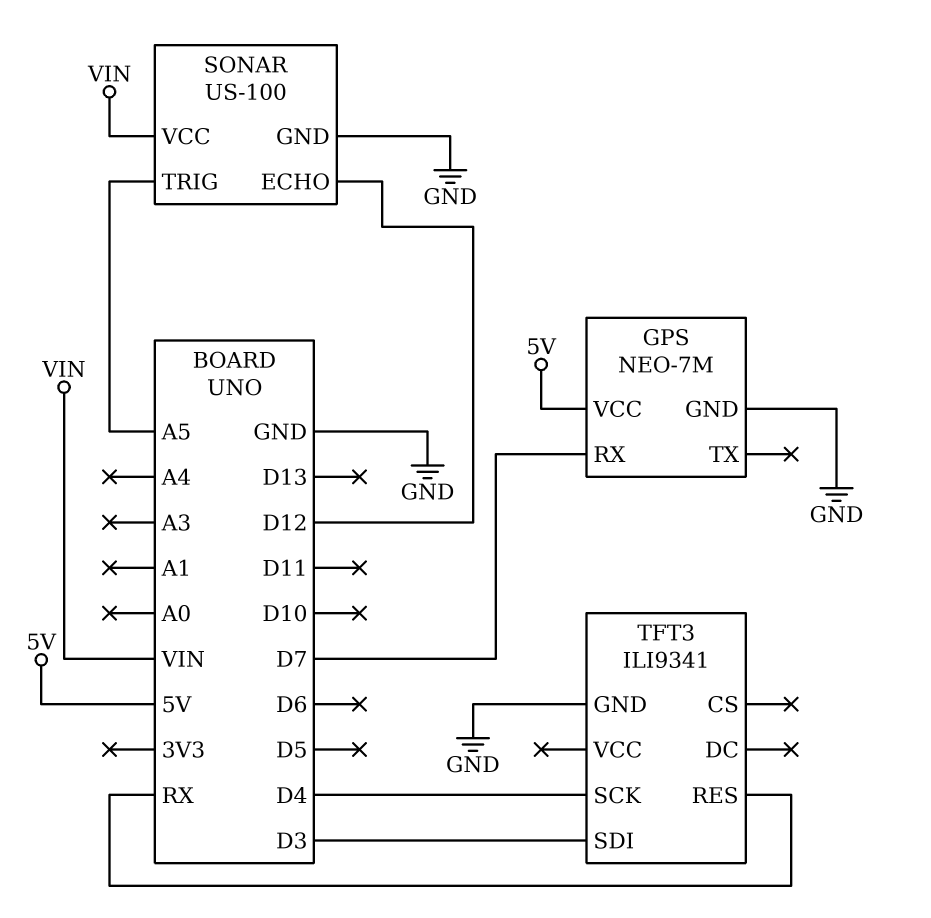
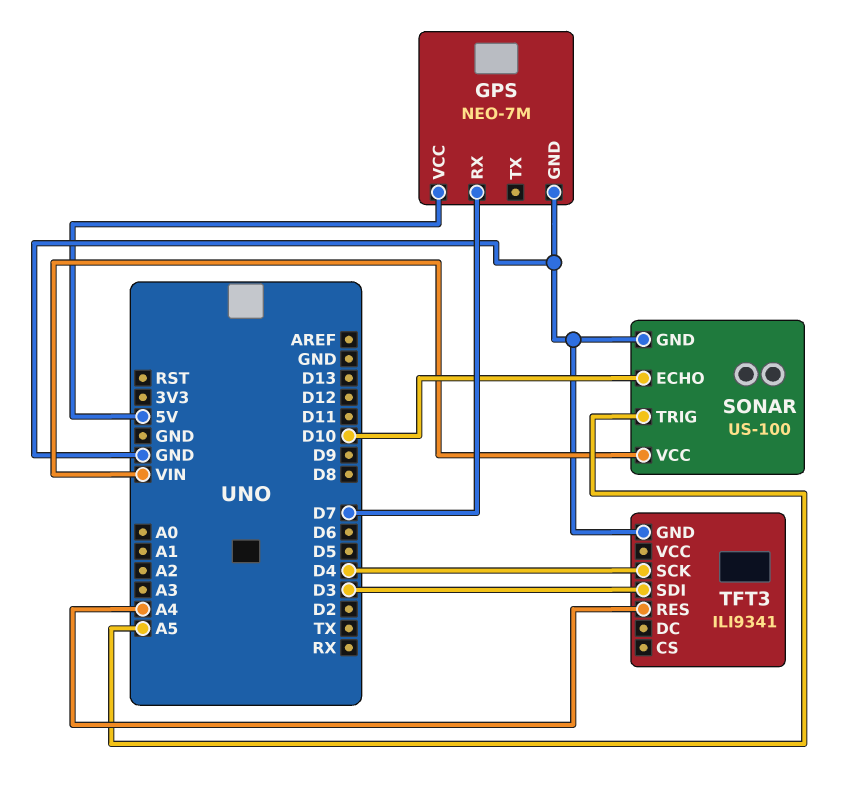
SONAR pin ECHO: D12 -> D10
TFT3 pin RES: RX -> A4

